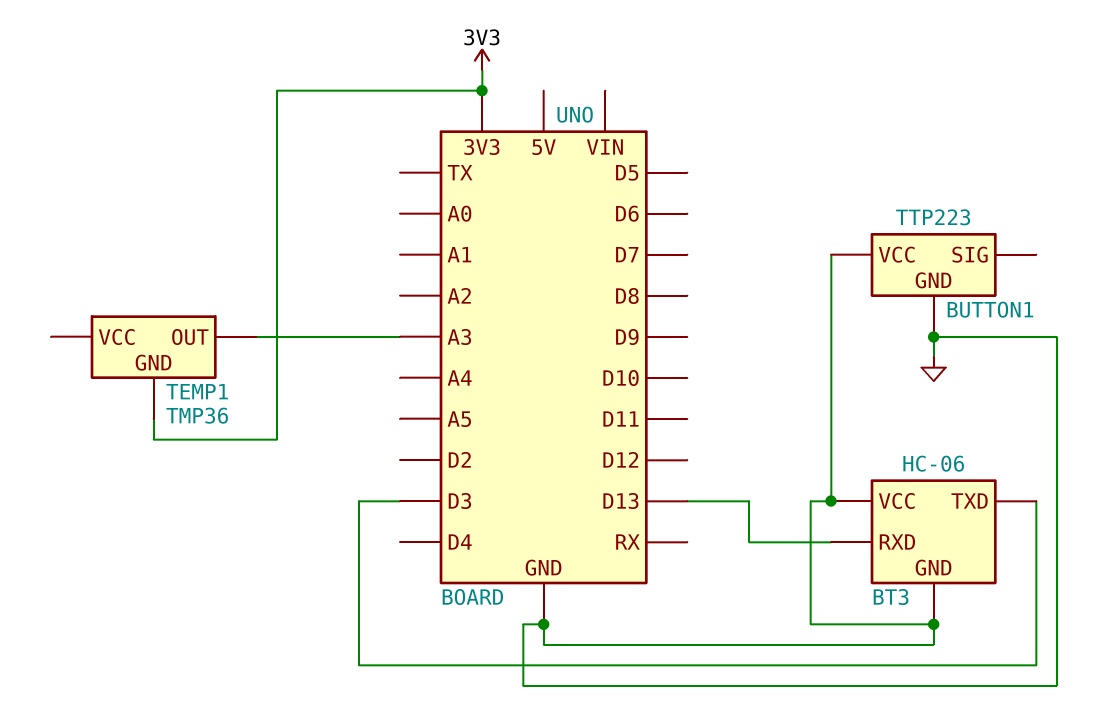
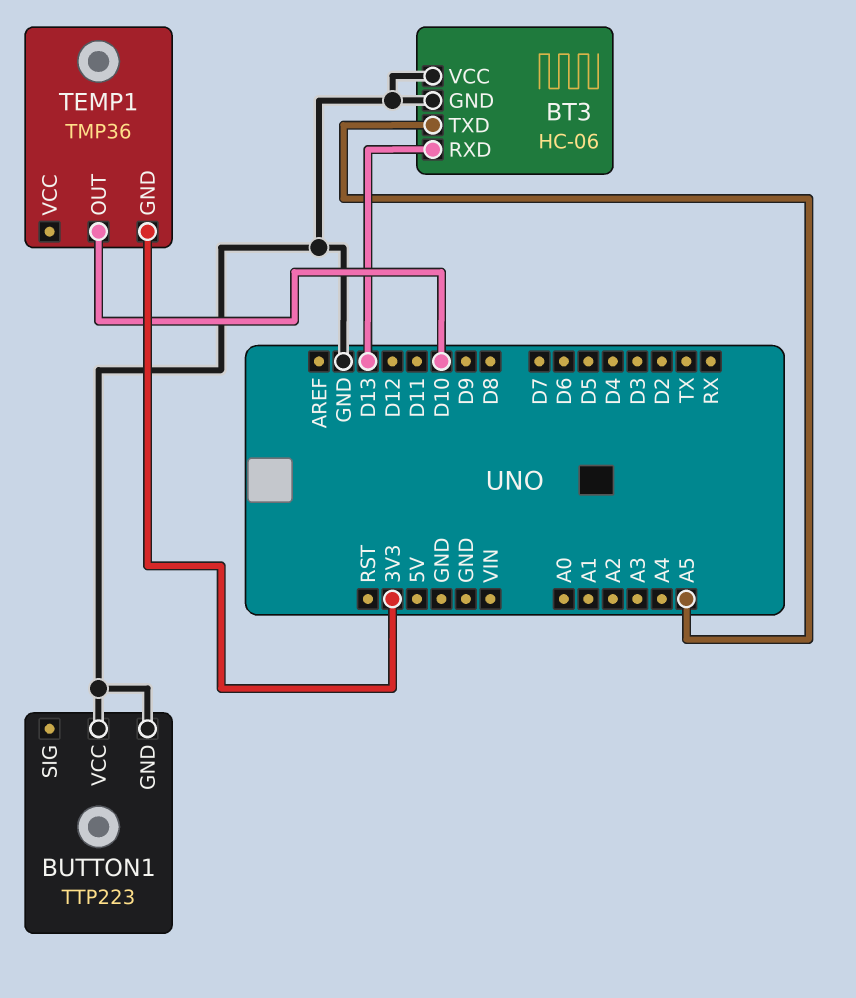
BT3 pin TXD: D3 -> A5
TEMP1 pin OUT: A3 -> D10

